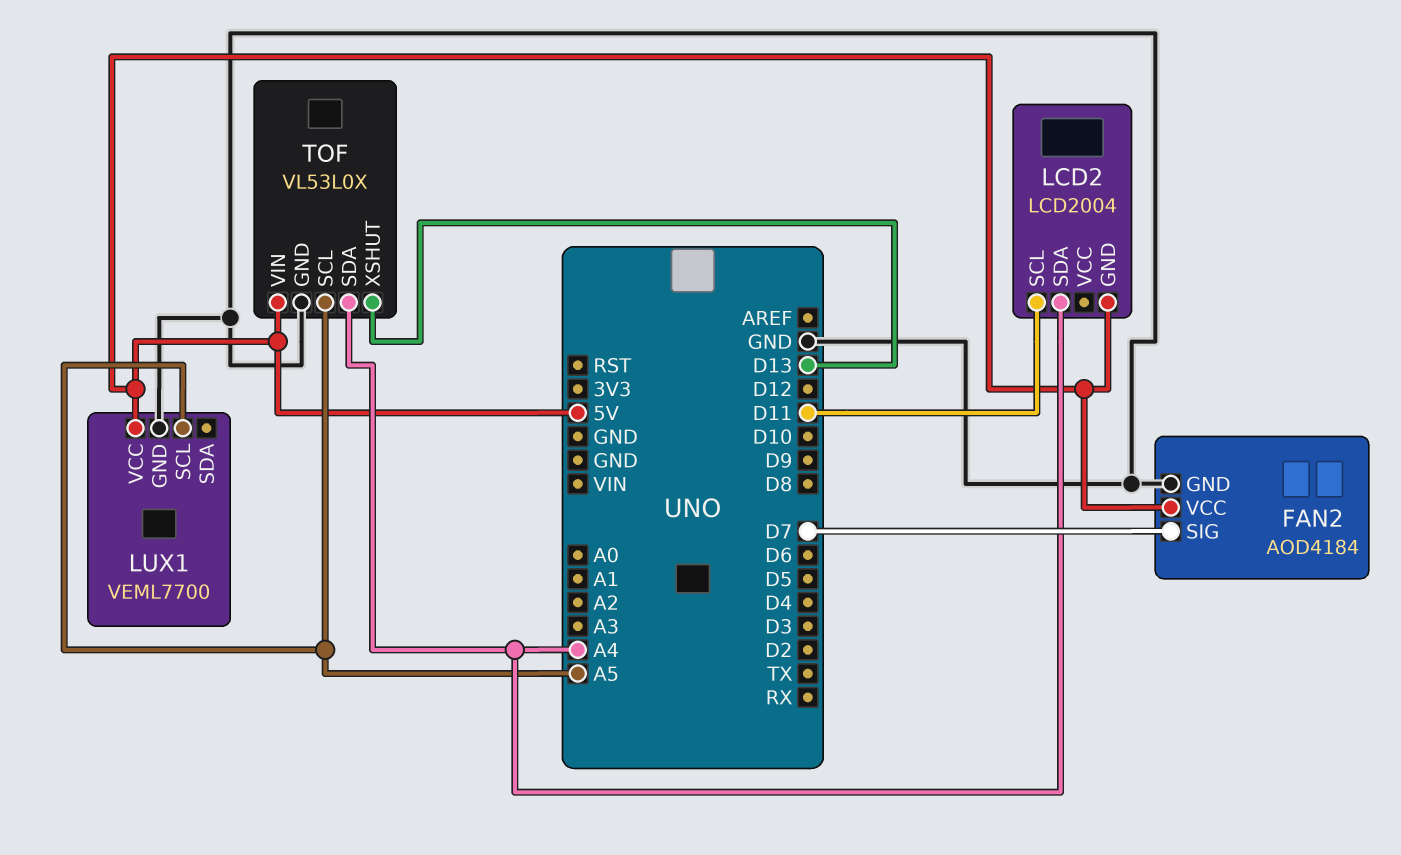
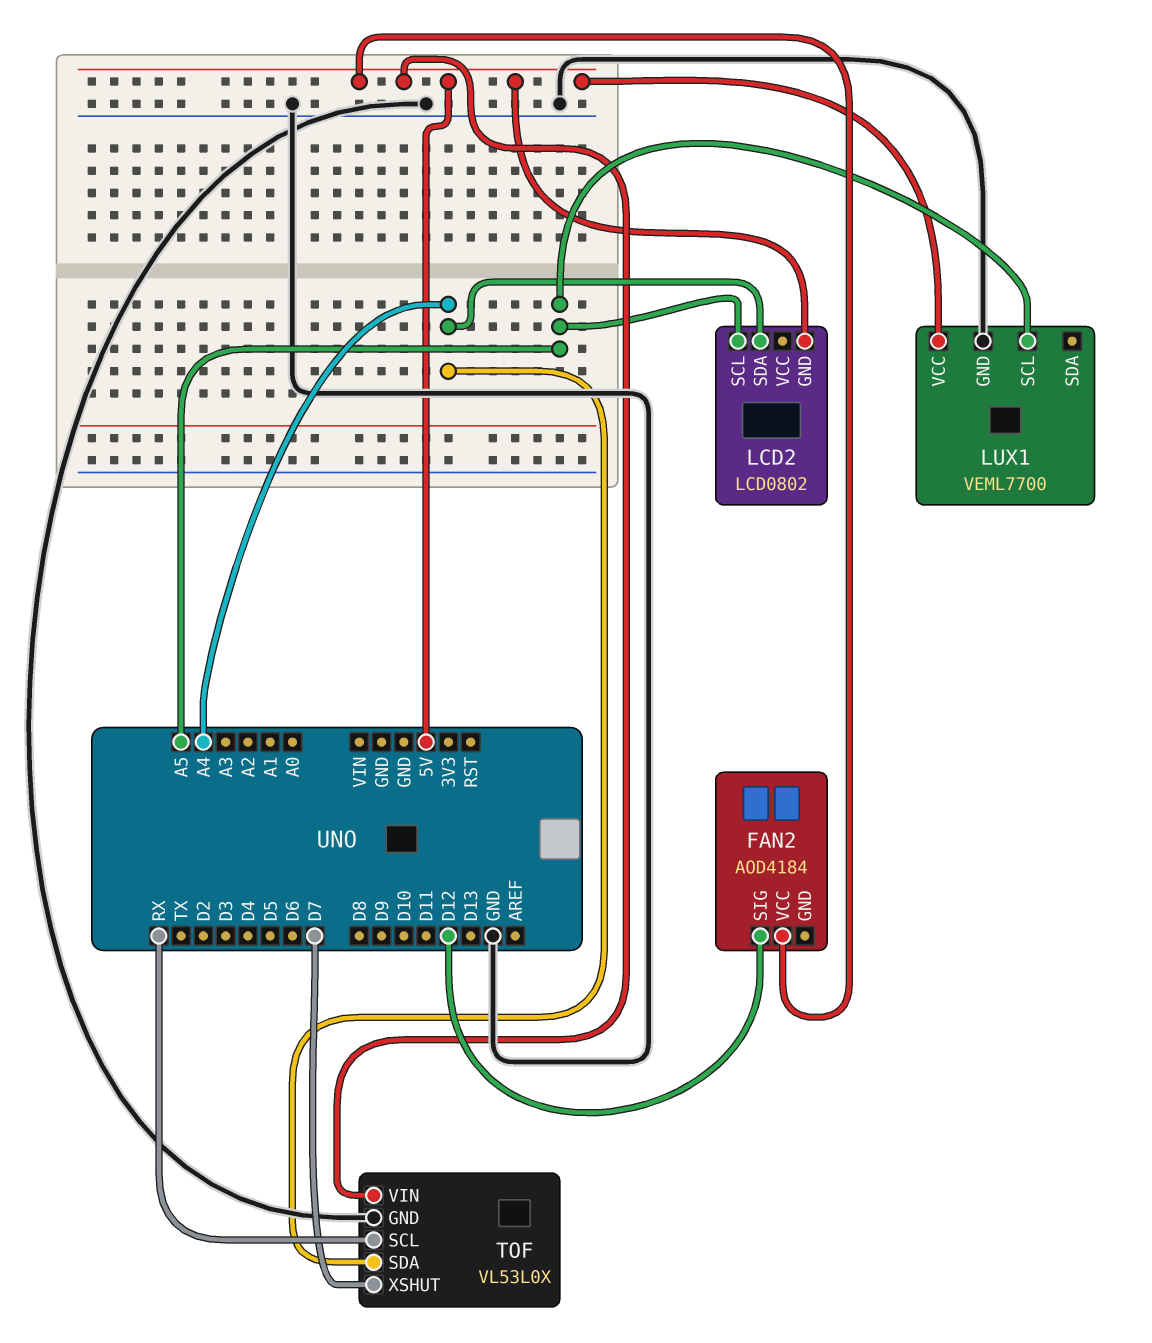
FAN2 pin GND: GND -> none
FAN2 pin SIG: D7 -> D12
LCD2: LCD2004 -> LCD0802
LCD2 pin SCL: D11 -> A5
TOF pin SCL: A5 -> RX
TOF pin XSHUT: D13 -> D7

